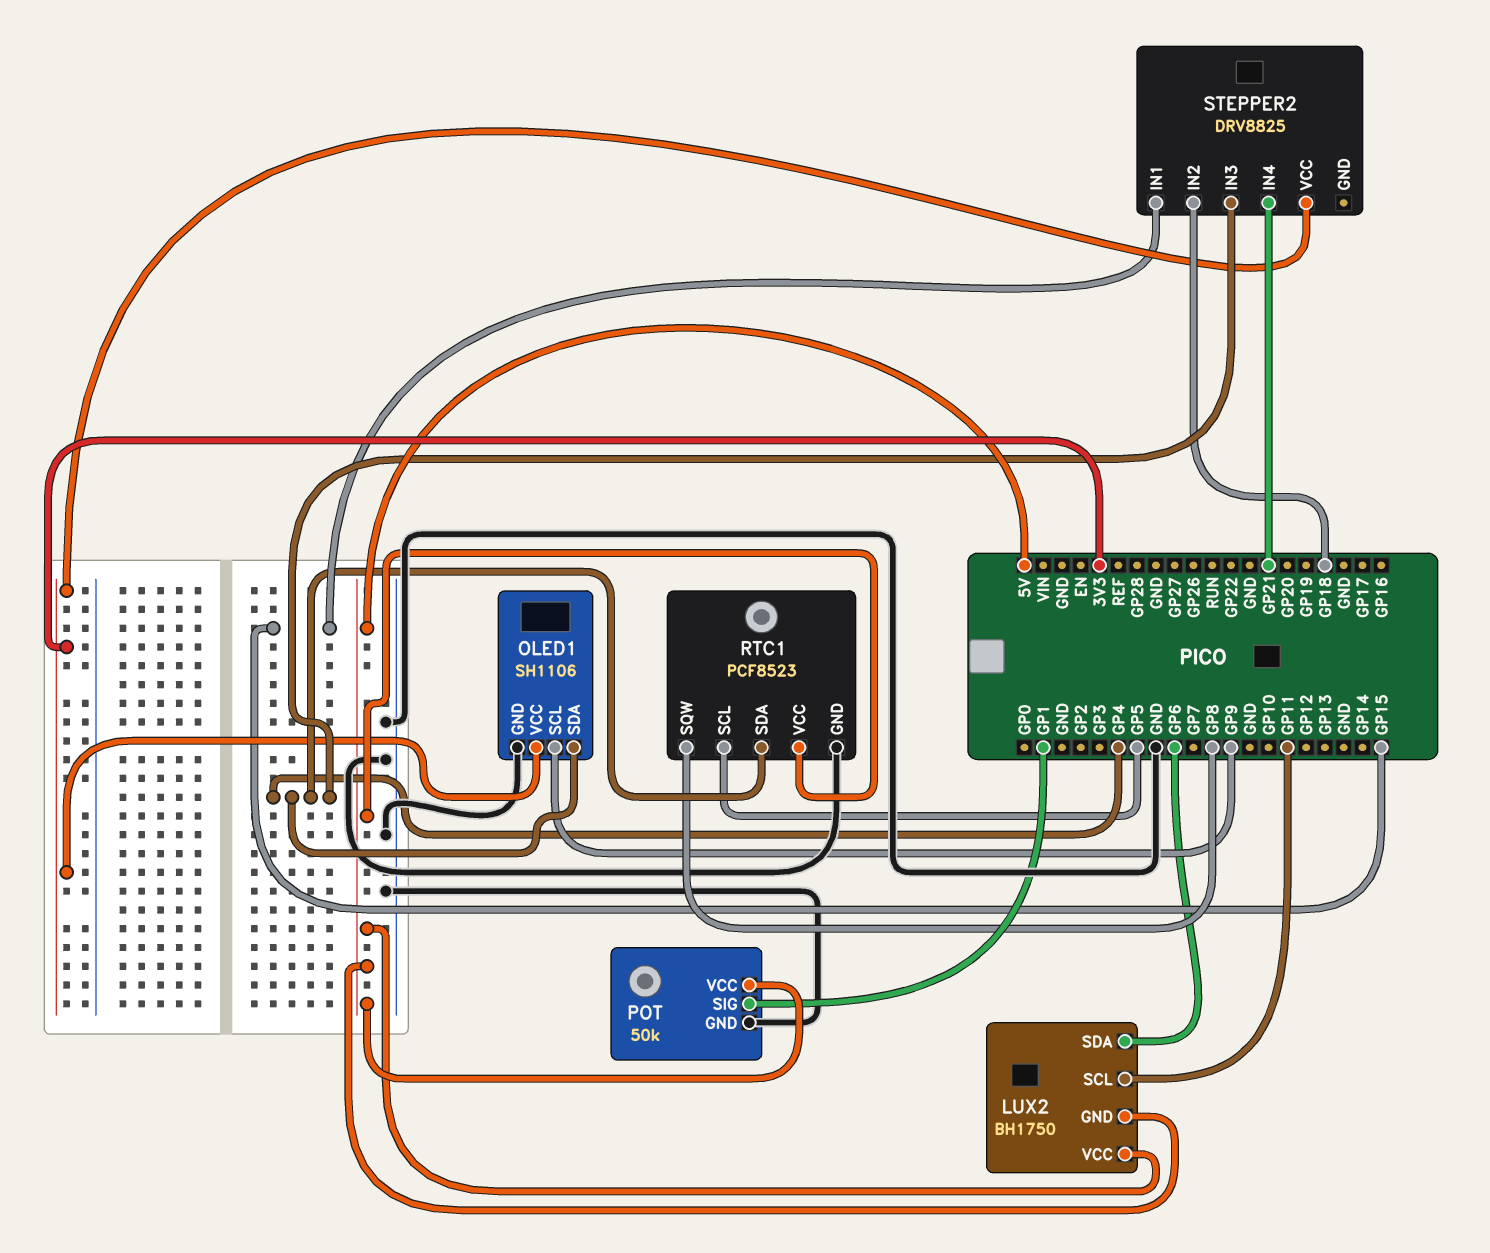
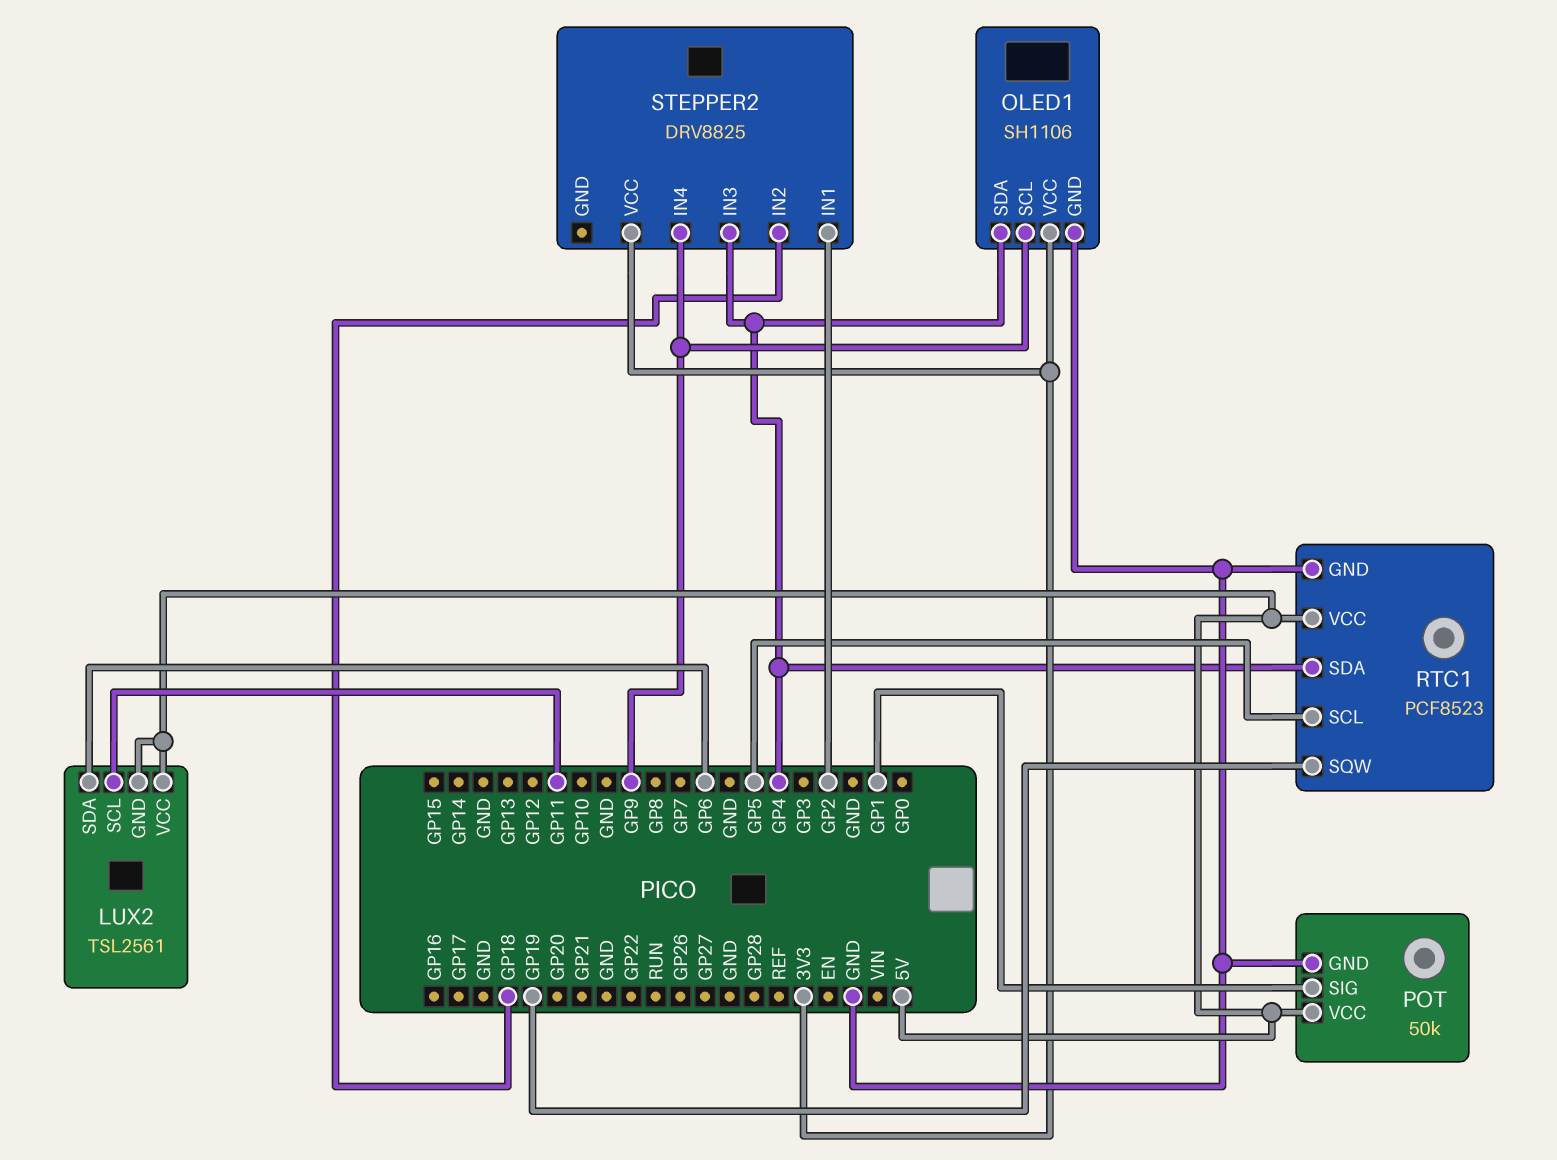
LUX2: BH1750 -> TSL2561
RTC1 pin SQW: GP8 -> GP19
STEPPER2 pin IN1: GP15 -> GP2
STEPPER2 pin IN4: GP21 -> GP9

